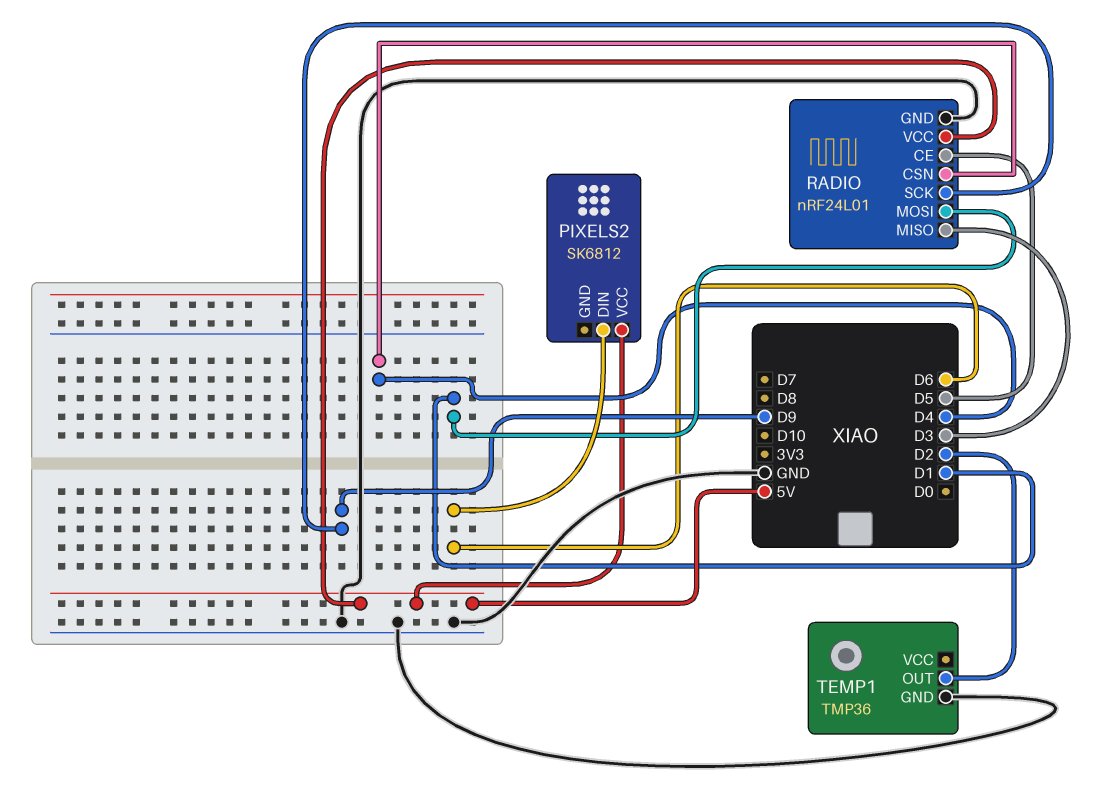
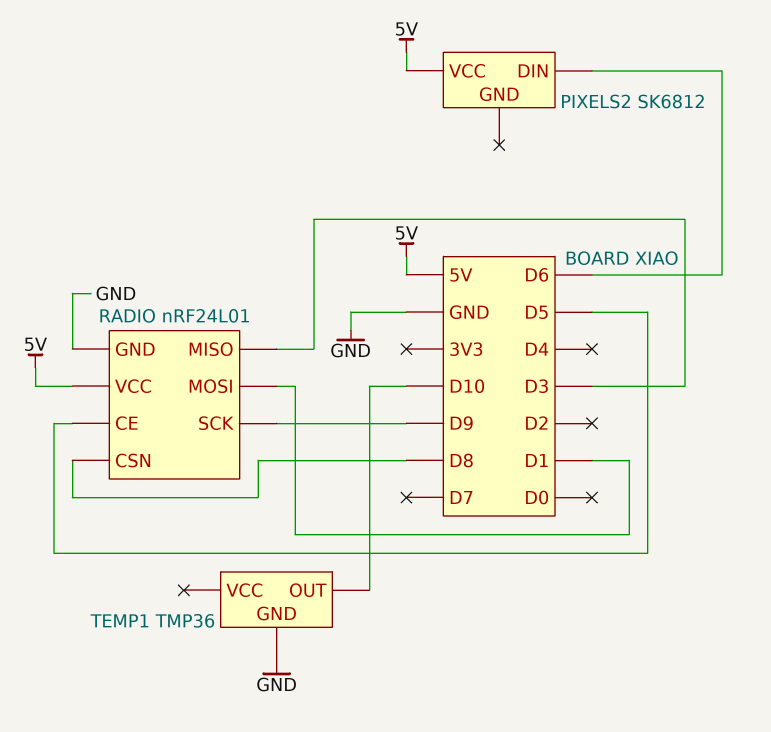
RADIO pin CSN: D4 -> D8
TEMP1 pin OUT: D2 -> D10

